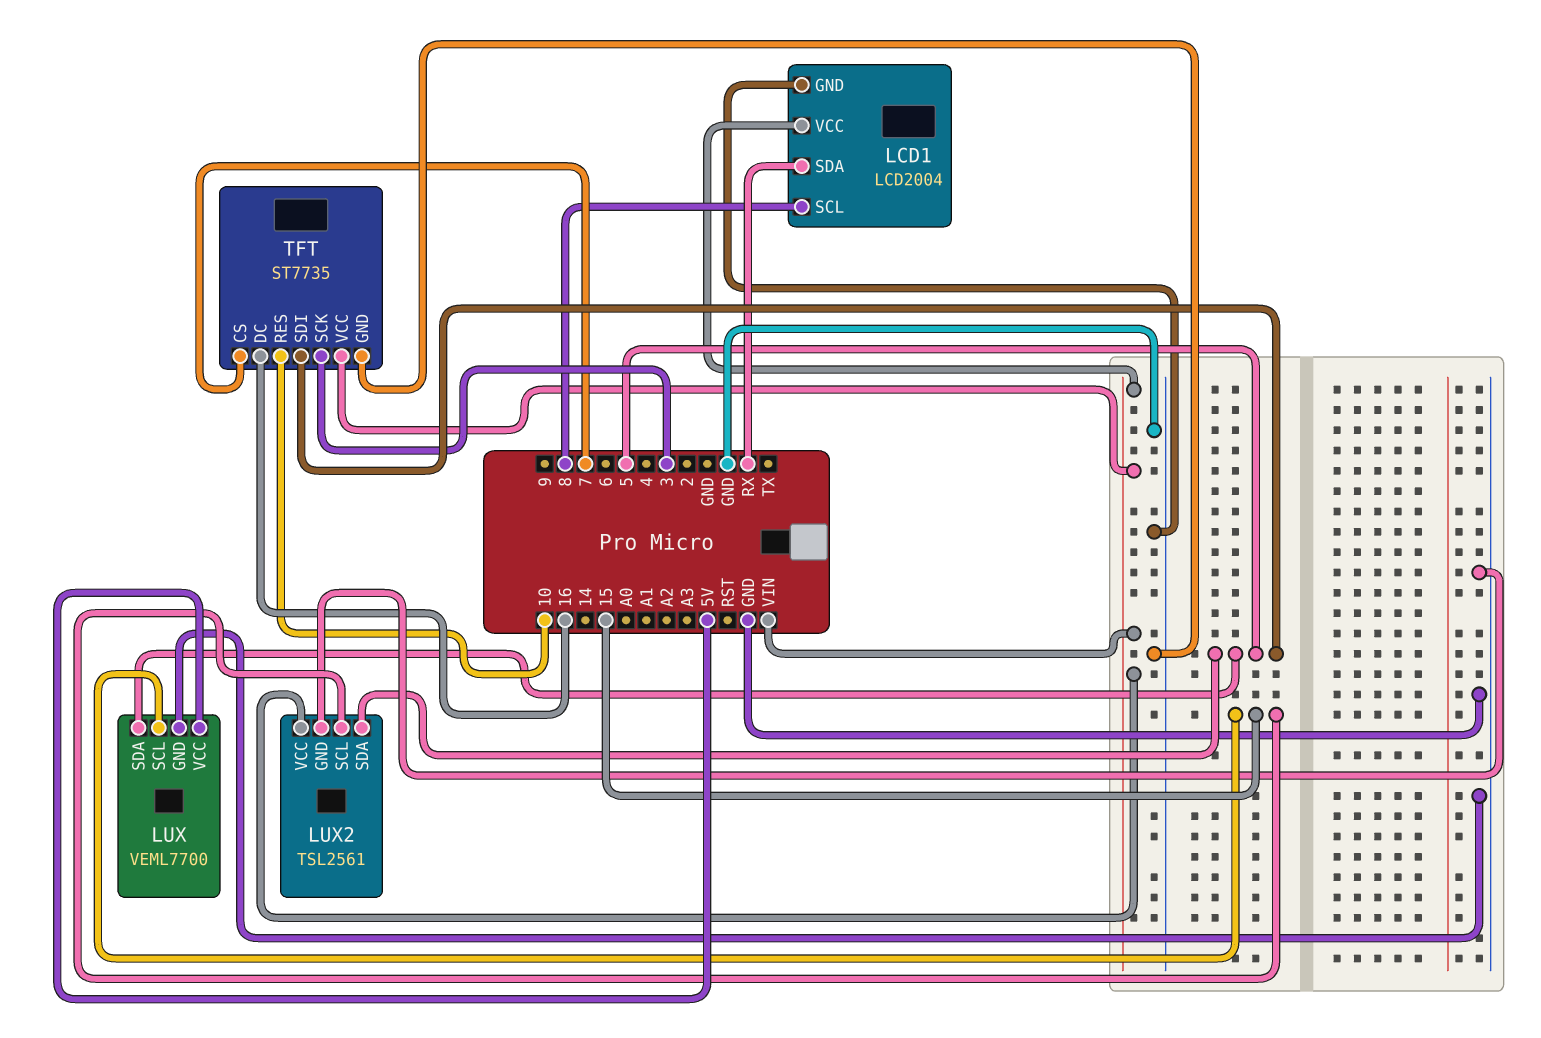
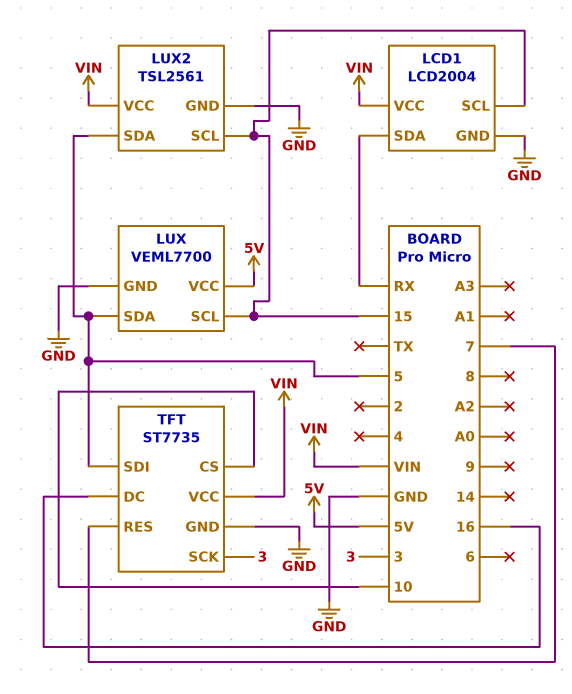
LCD1 pin SCL: 8 -> 15
TFT pin CS: 7 -> 10
TFT pin RES: 10 -> 7

